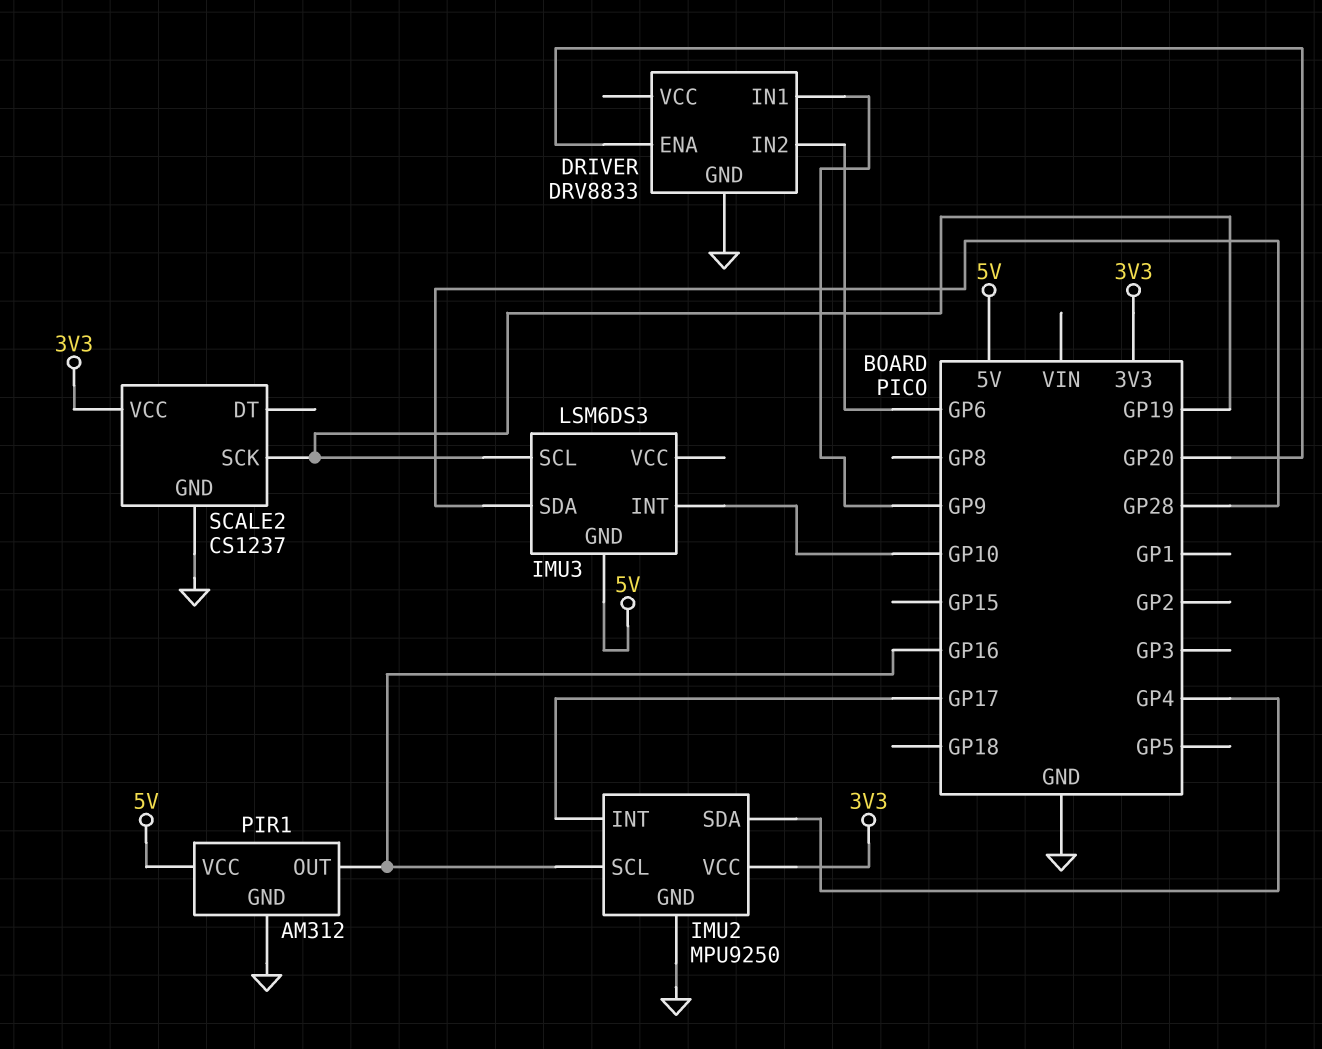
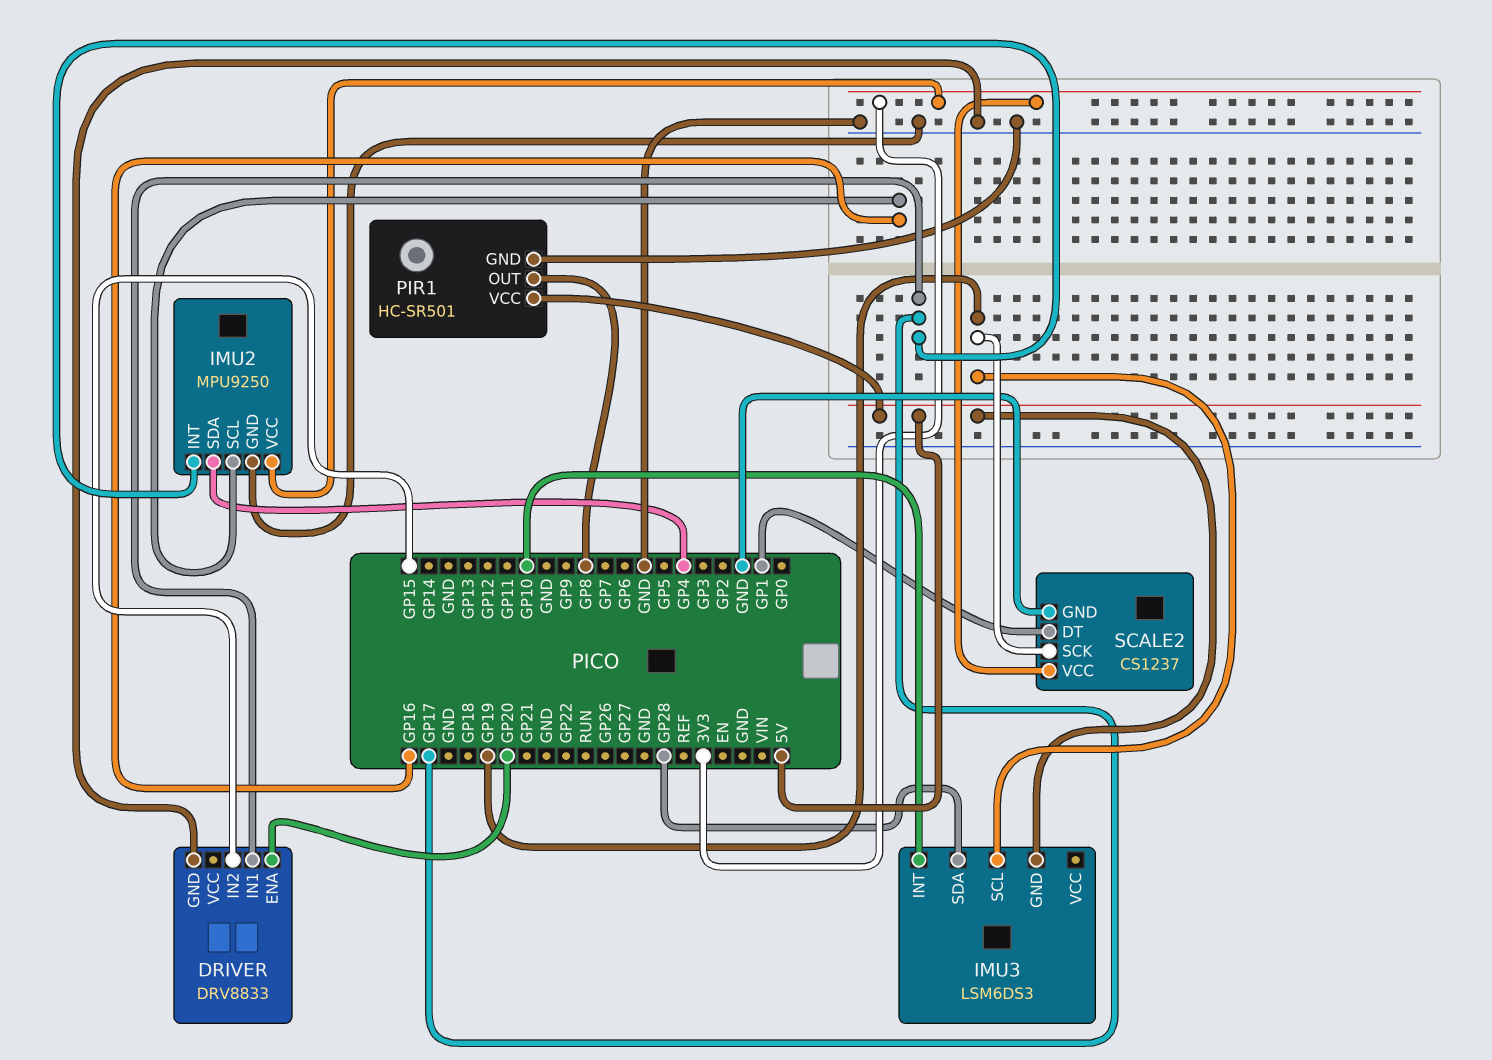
DRIVER pin IN1: GP9 -> GP17
DRIVER pin IN2: GP6 -> GP15
PIR1: AM312 -> HC-SR501
PIR1 pin OUT: GP16 -> GP8
SCALE2 pin DT: none -> GP1

